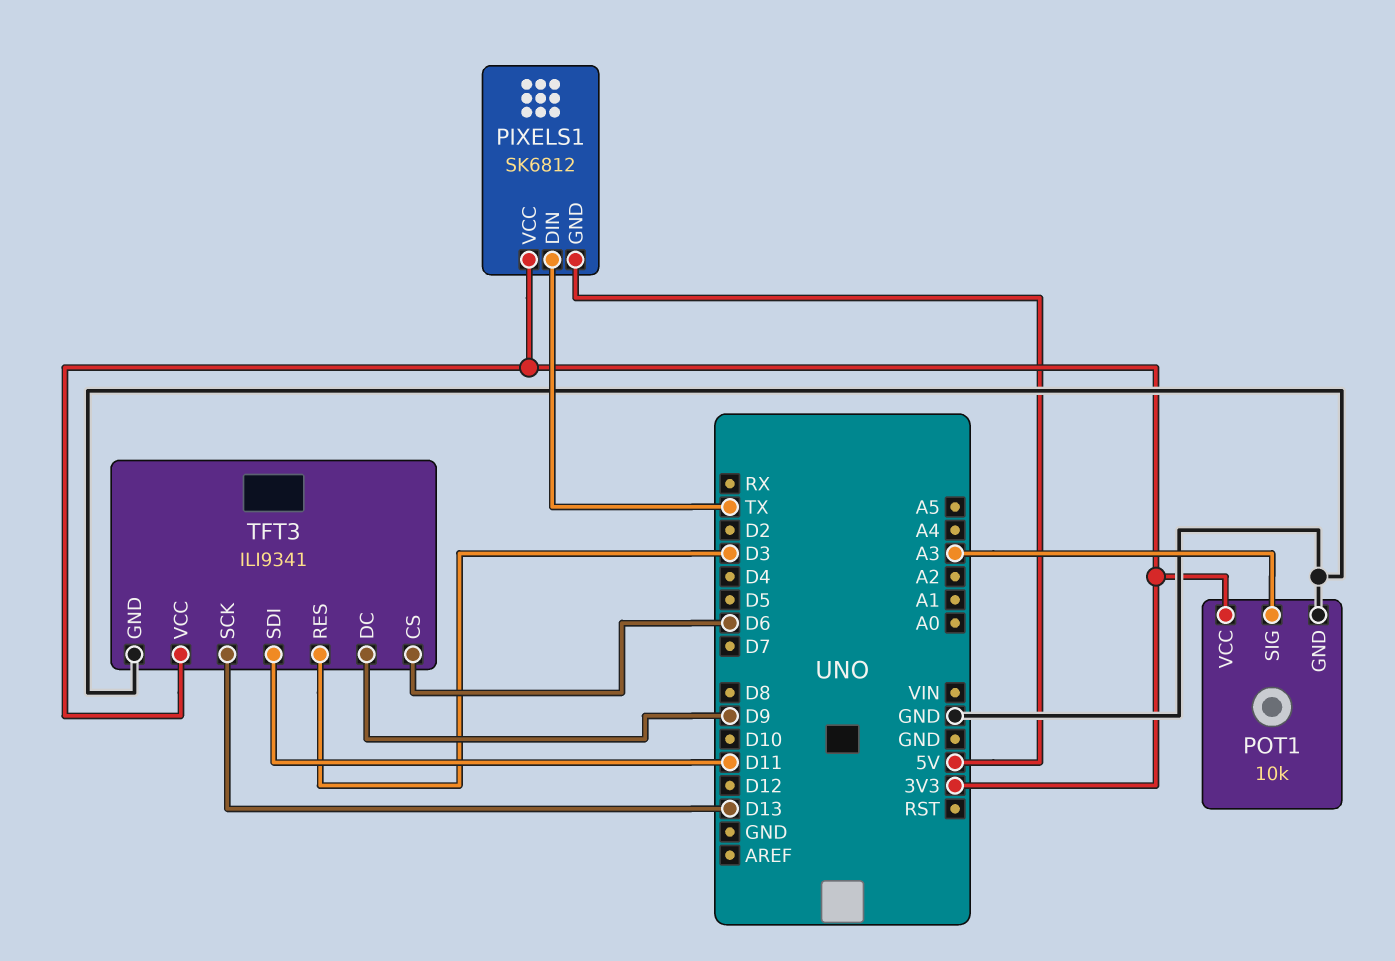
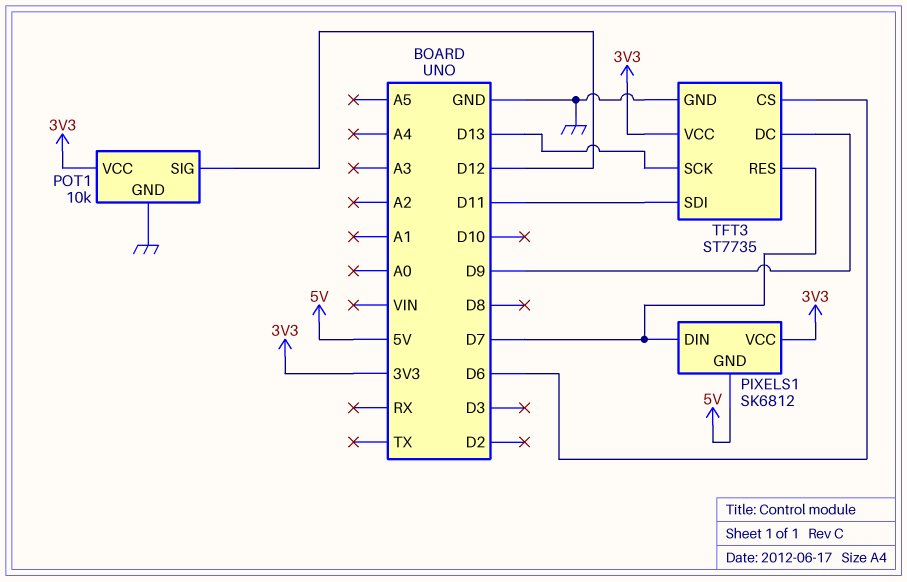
PIXELS1 pin DIN: TX -> D7
POT1 pin SIG: A3 -> D12
TFT3: ILI9341 -> ST7735
TFT3 pin RES: D3 -> D7

